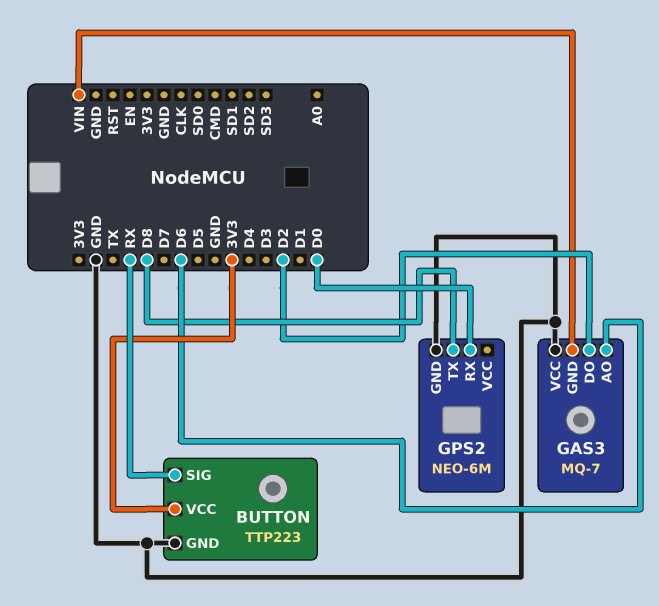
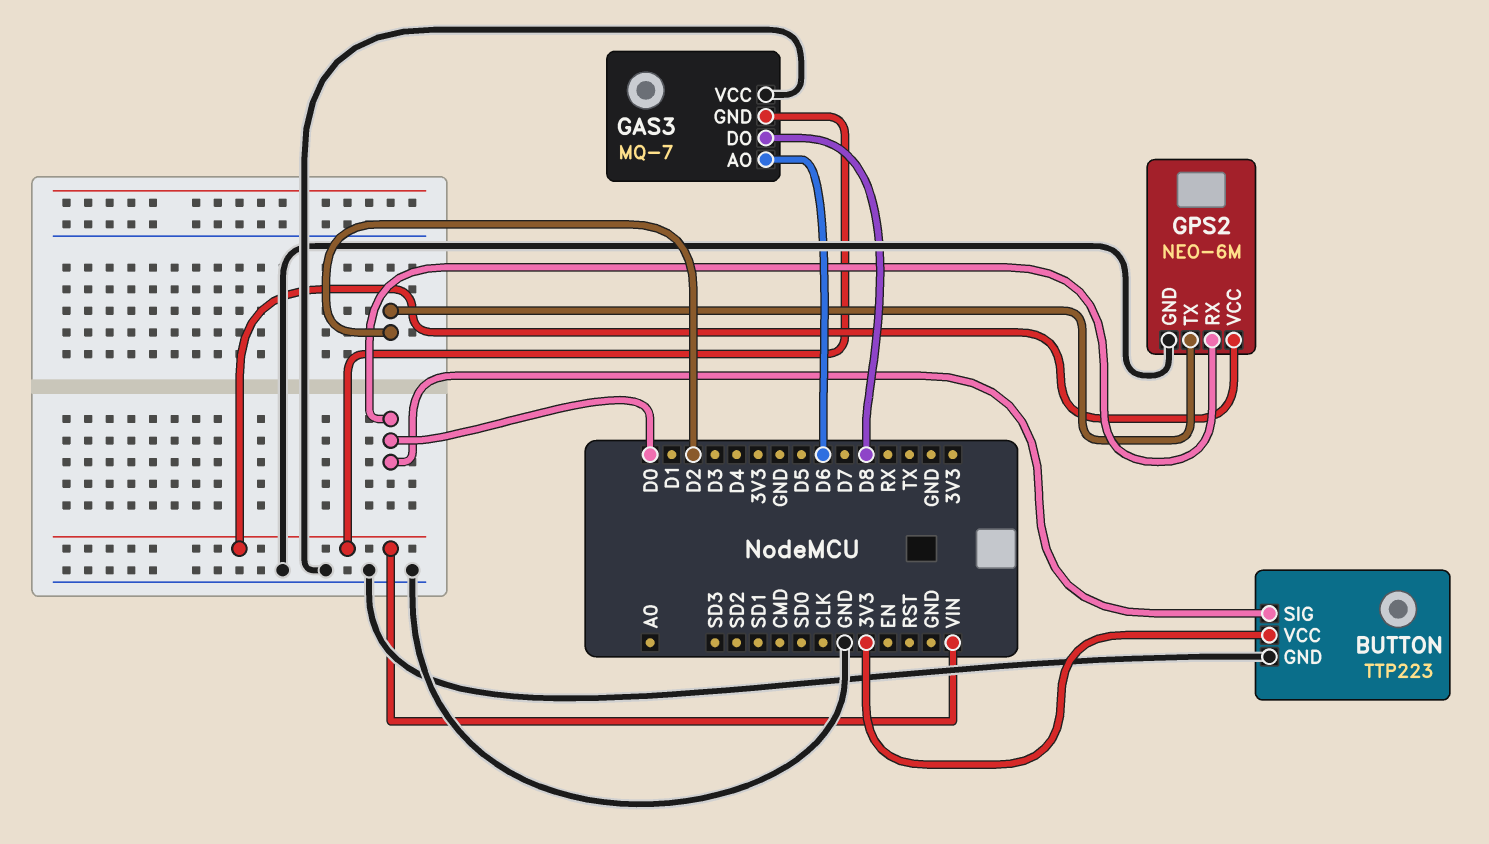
BUTTON pin SIG: RX -> D0
GAS3 pin DO: D2 -> D8
GPS2 pin TX: D8 -> D2
GPS2 pin VCC: none -> VIN

